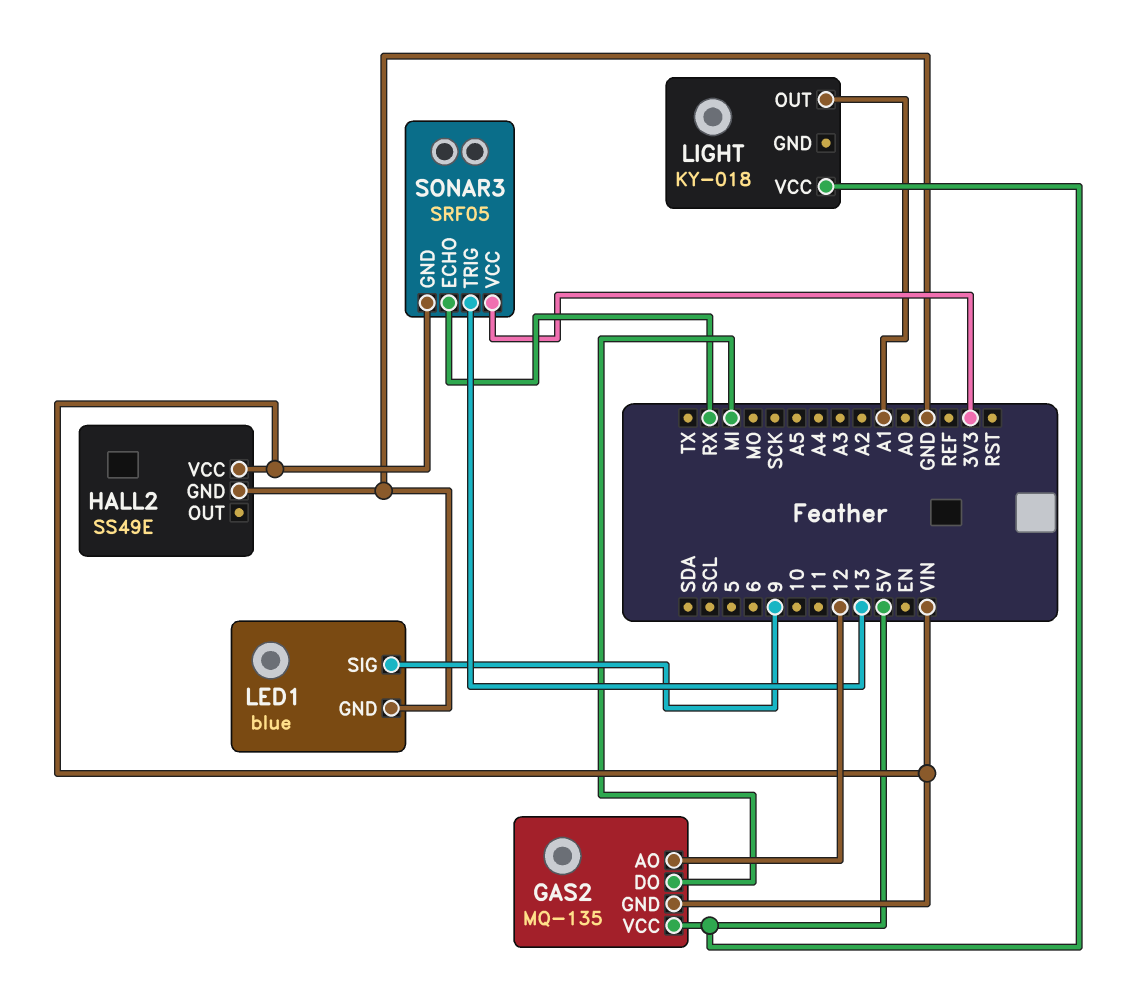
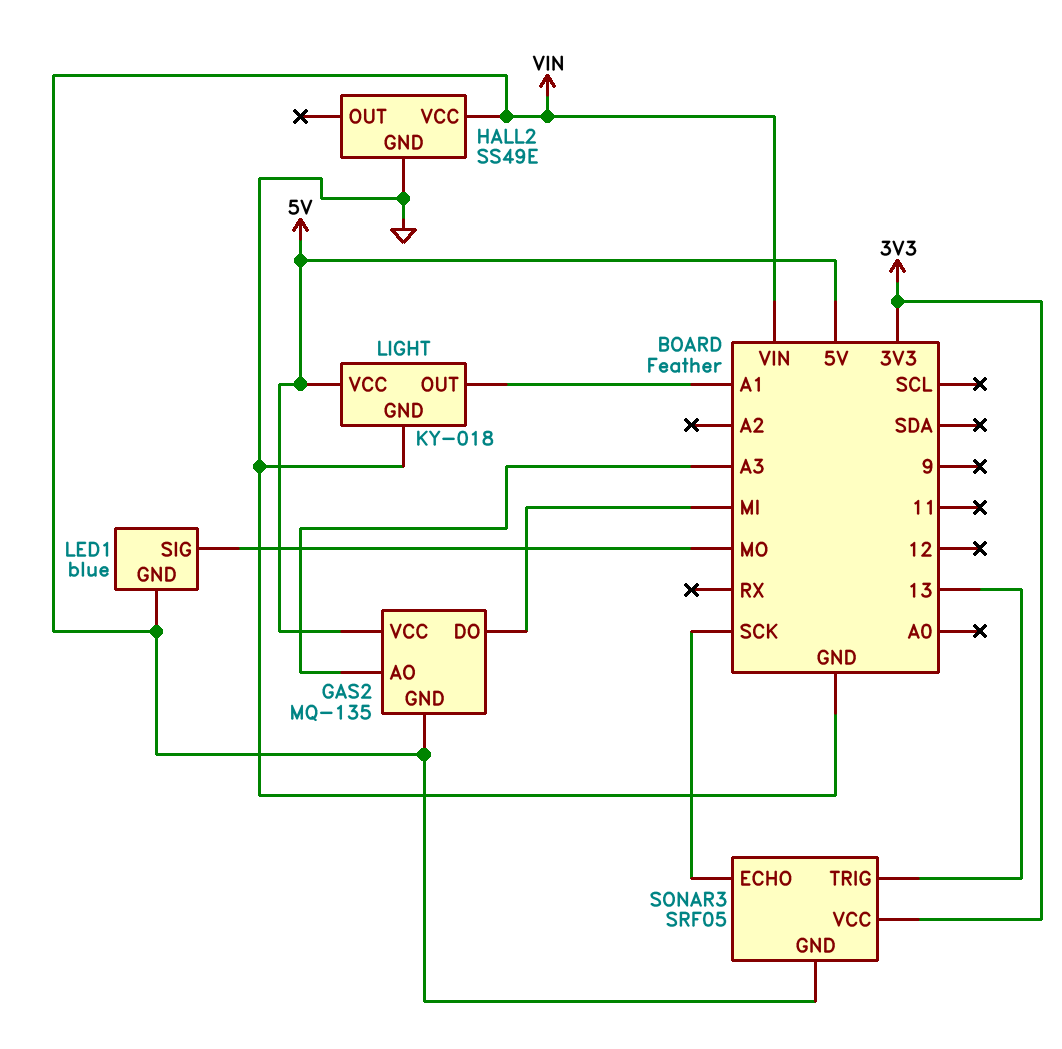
GAS2 pin AO: 12 -> A3
LED1 pin GND: GND -> VIN
LED1 pin SIG: 9 -> MO
LIGHT pin GND: none -> GND
SONAR3 pin ECHO: RX -> SCK

